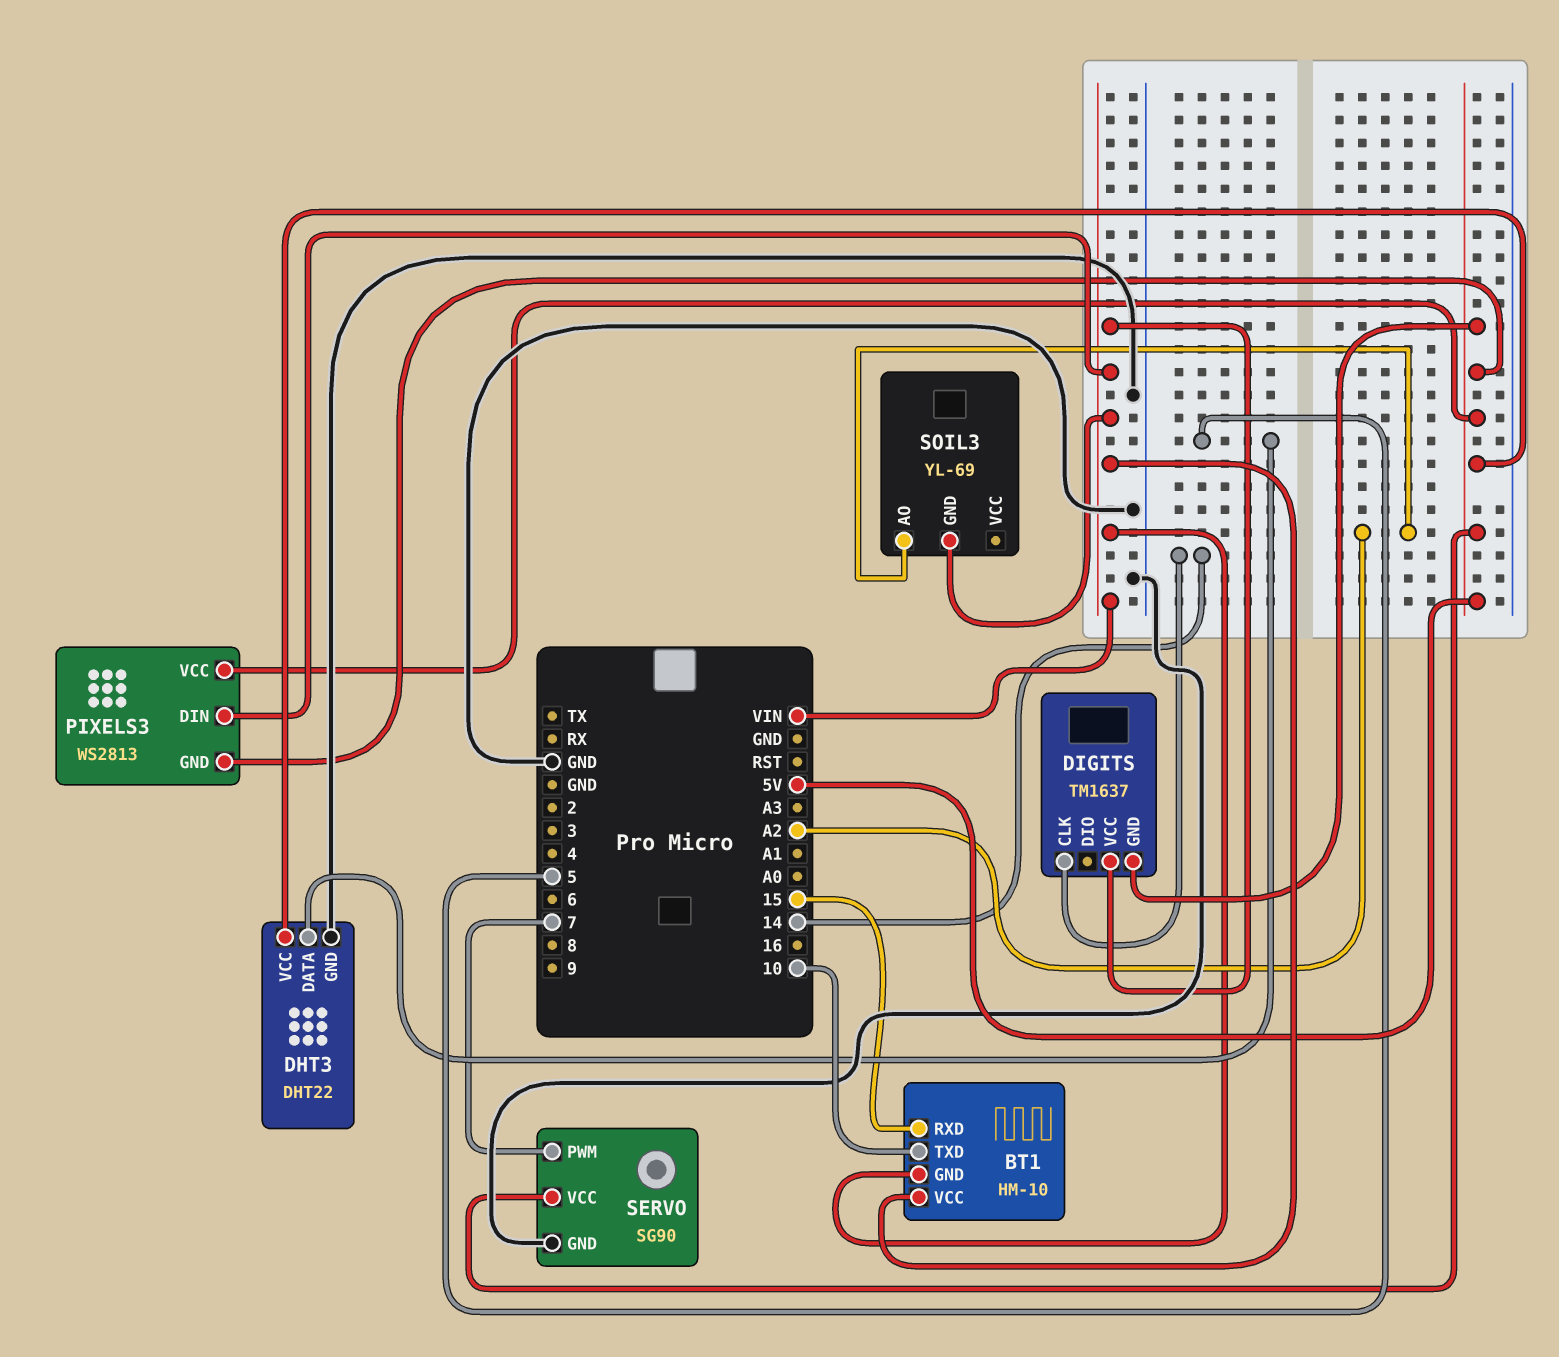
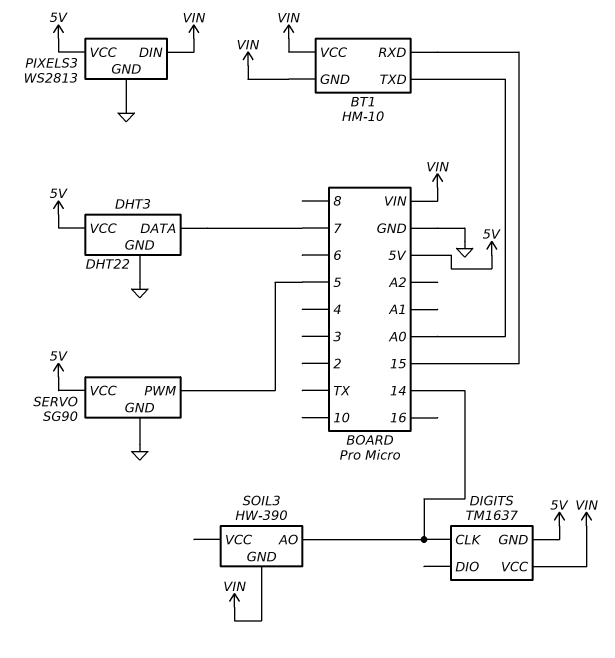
BT1 pin TXD: 10 -> A0
DHT3 pin DATA: 5 -> 7
PIXELS3 pin GND: 5V -> GND
SERVO pin PWM: 7 -> 5
SOIL3: YL-69 -> HW-390
SOIL3 pin AO: A2 -> 14

